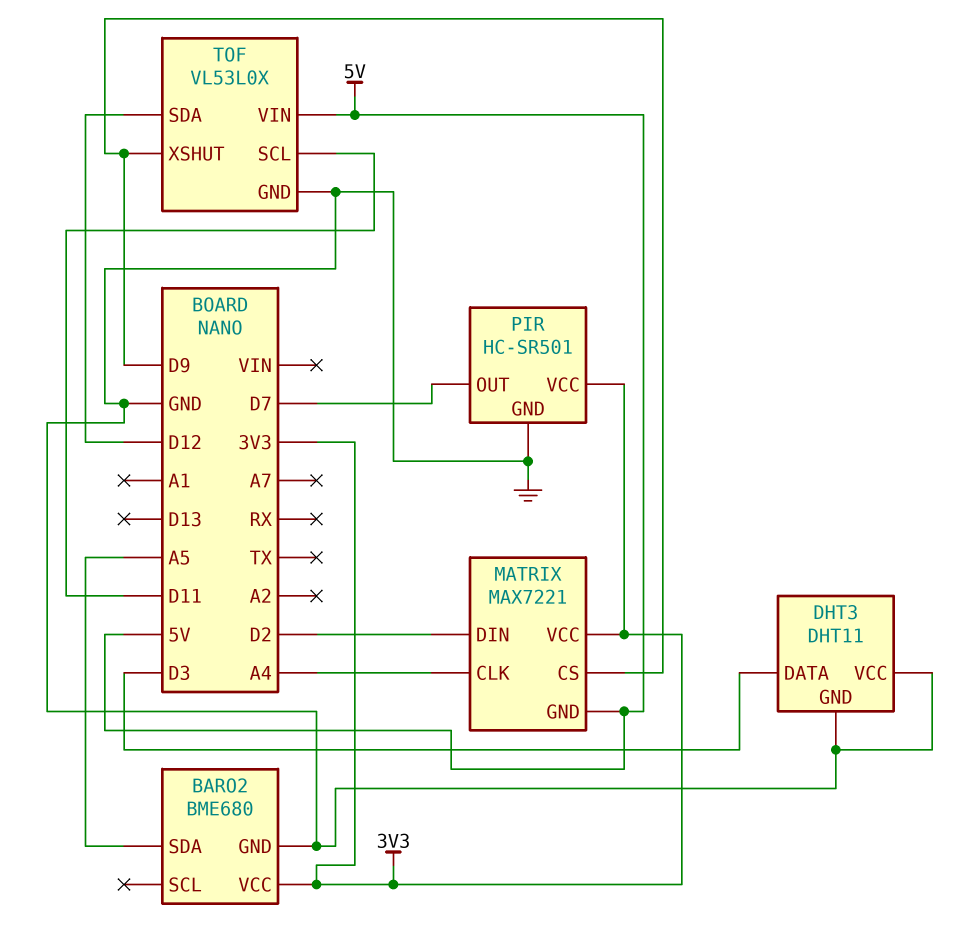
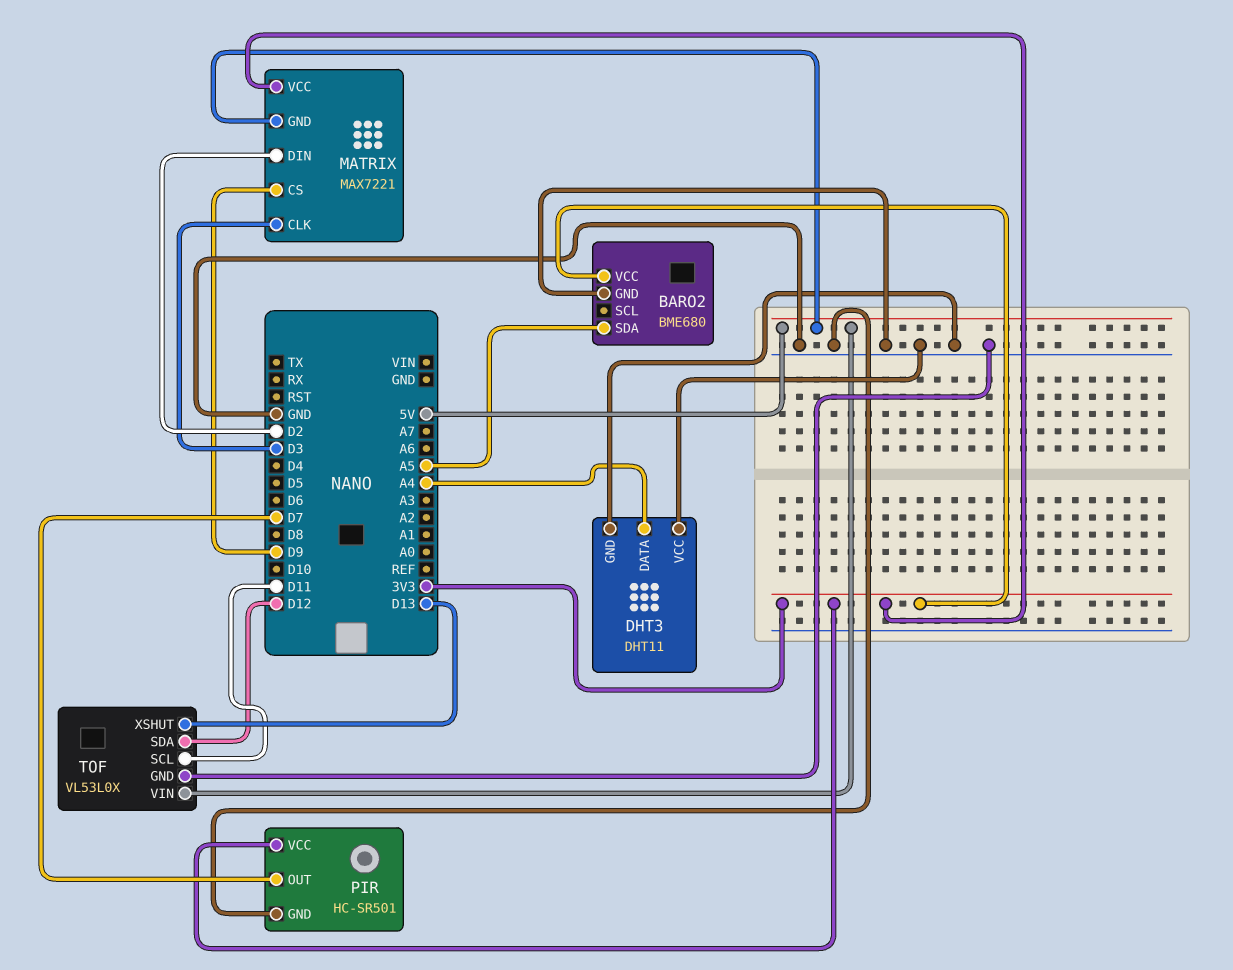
DHT3 pin DATA: D3 -> A4
MATRIX pin CLK: A4 -> D3
TOF pin XSHUT: D9 -> D13

